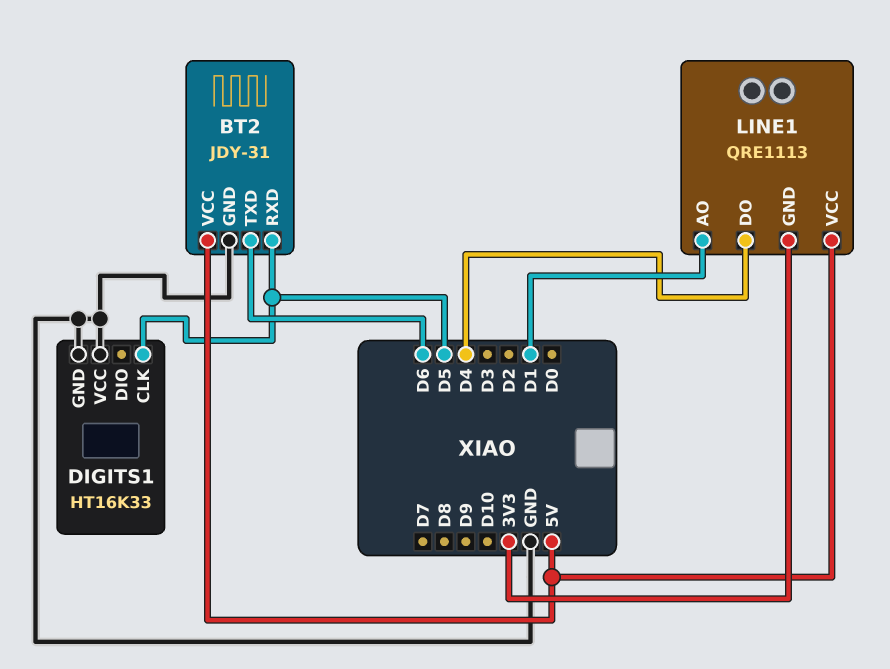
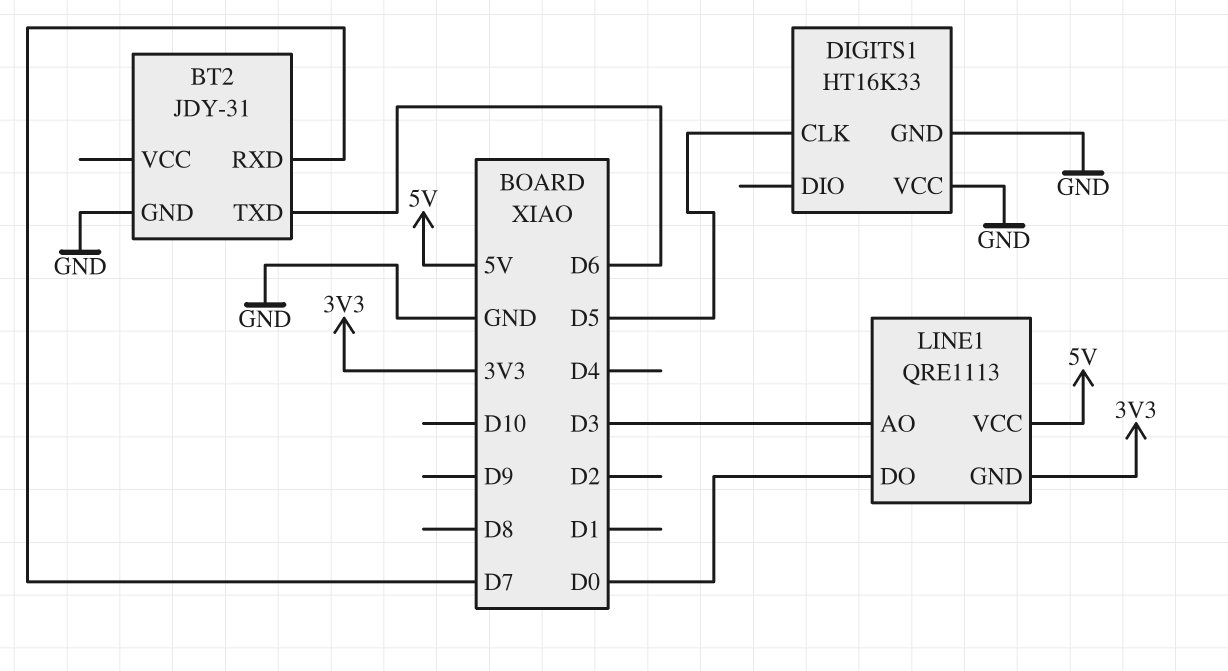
BT2 pin RXD: D5 -> D7
BT2 pin VCC: 5V -> none
LINE1 pin AO: D1 -> D3
LINE1 pin DO: D4 -> D0

